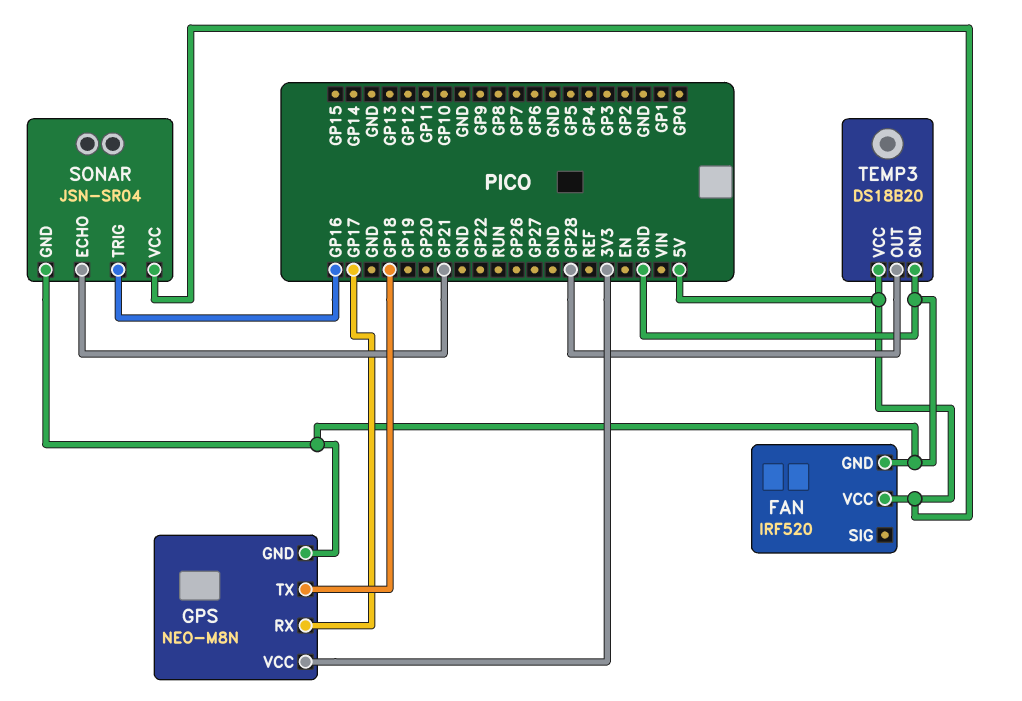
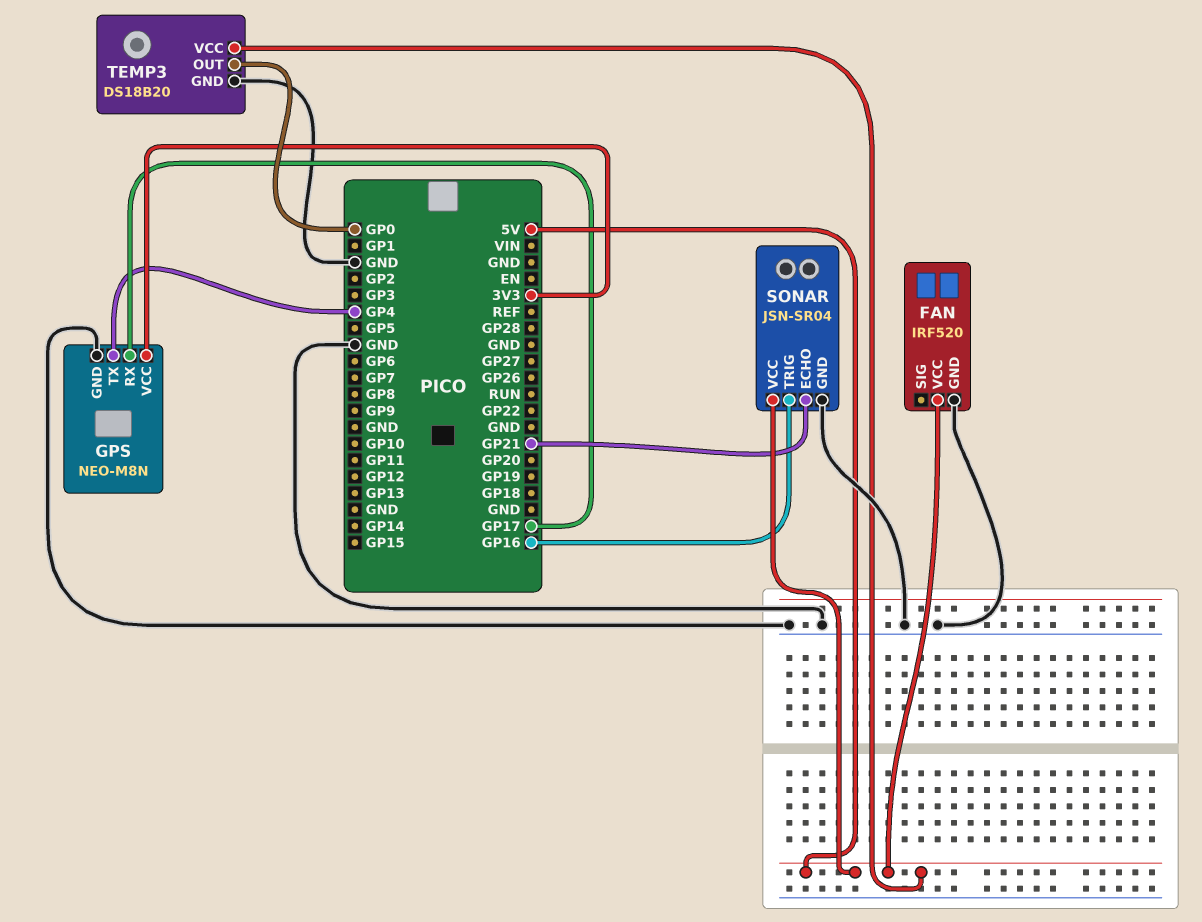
GPS pin TX: GP18 -> GP4
TEMP3 pin OUT: GP28 -> GP0

